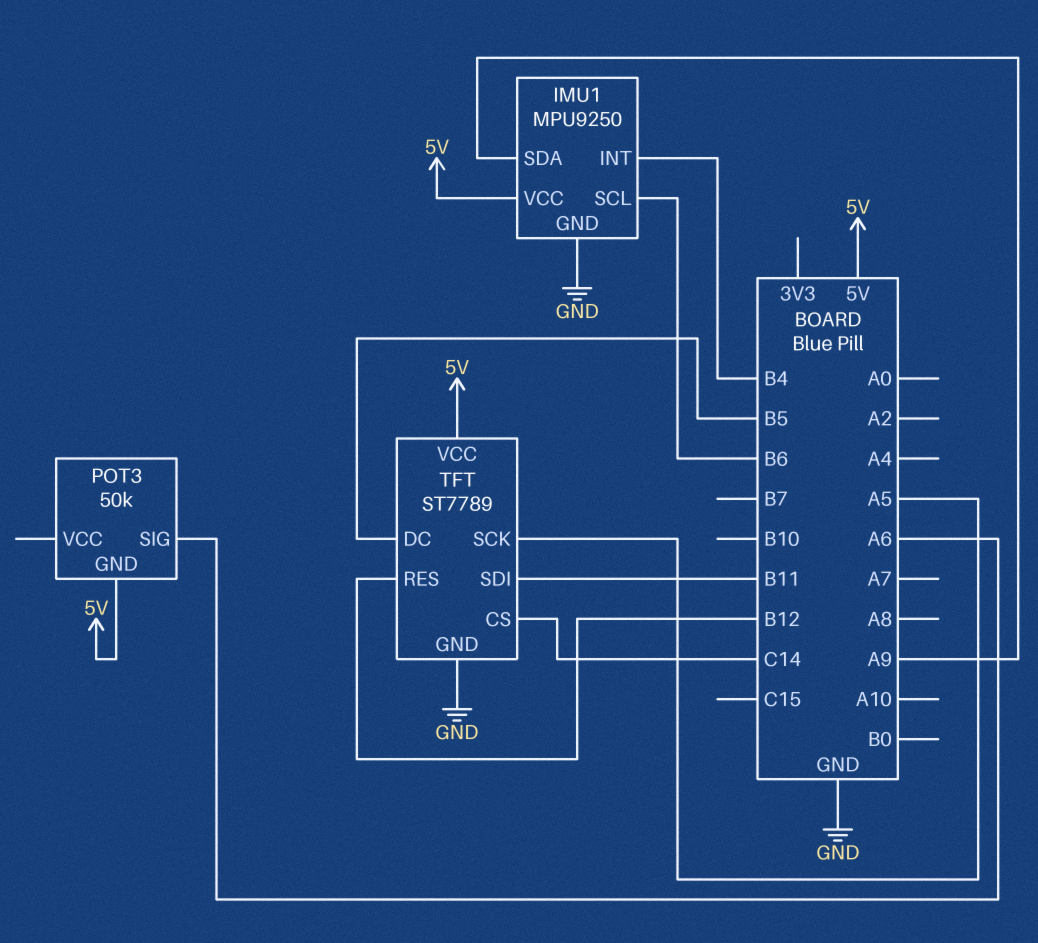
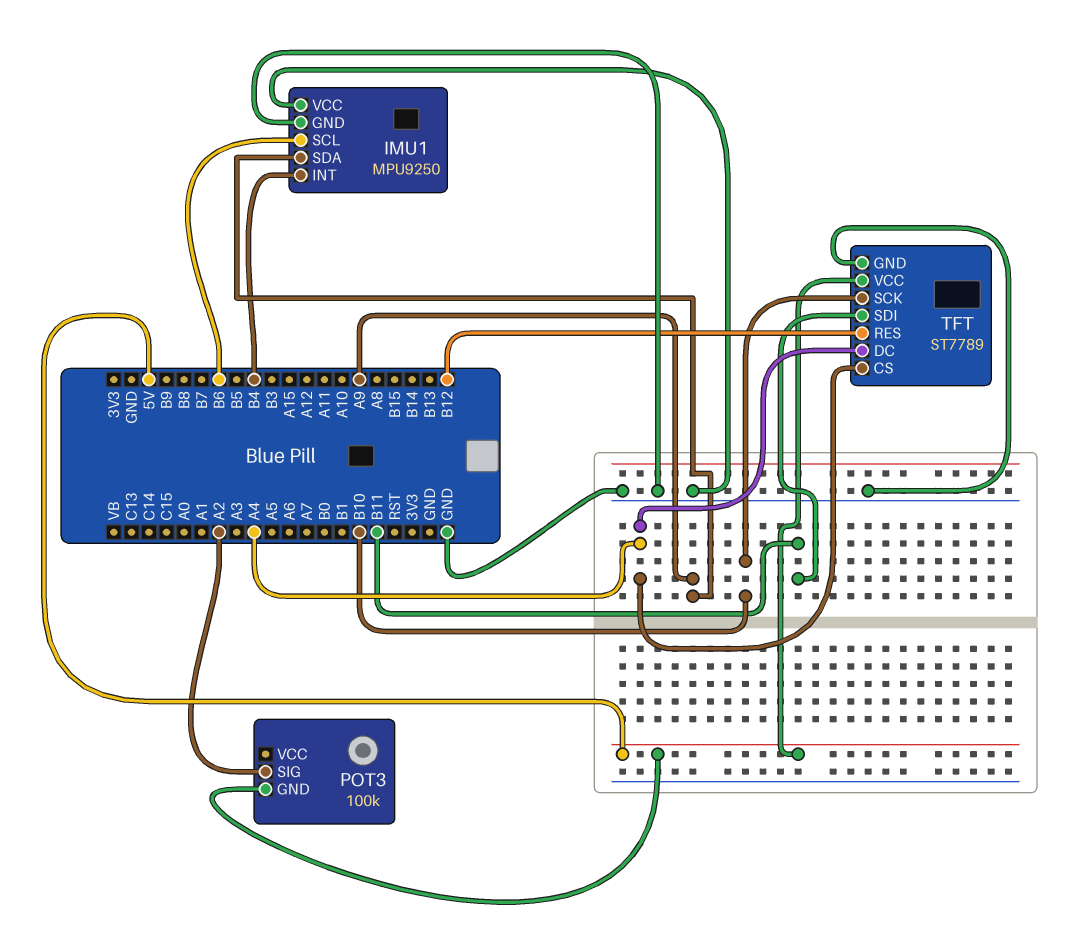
IMU1 pin VCC: 5V -> GND
POT3: 50k -> 100k
POT3 pin SIG: A6 -> A2
TFT pin CS: C14 -> A4
TFT pin DC: B5 -> A4
TFT pin SCK: A5 -> B10

